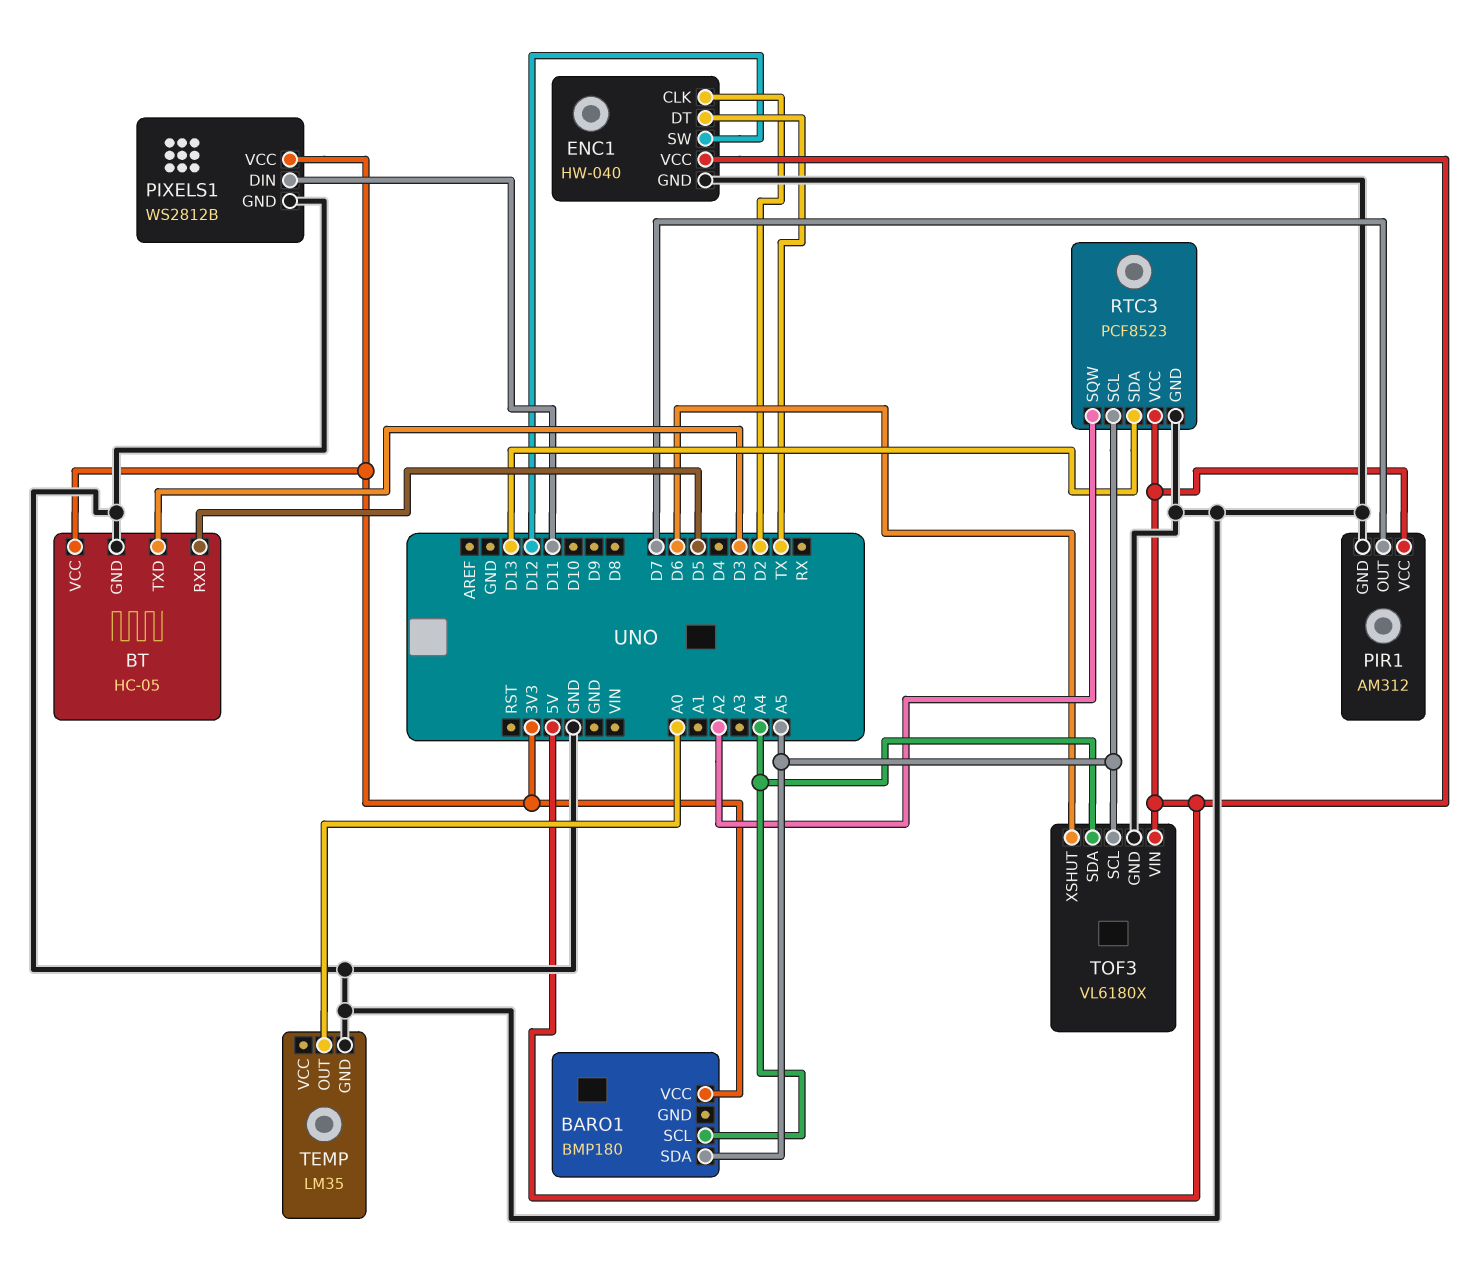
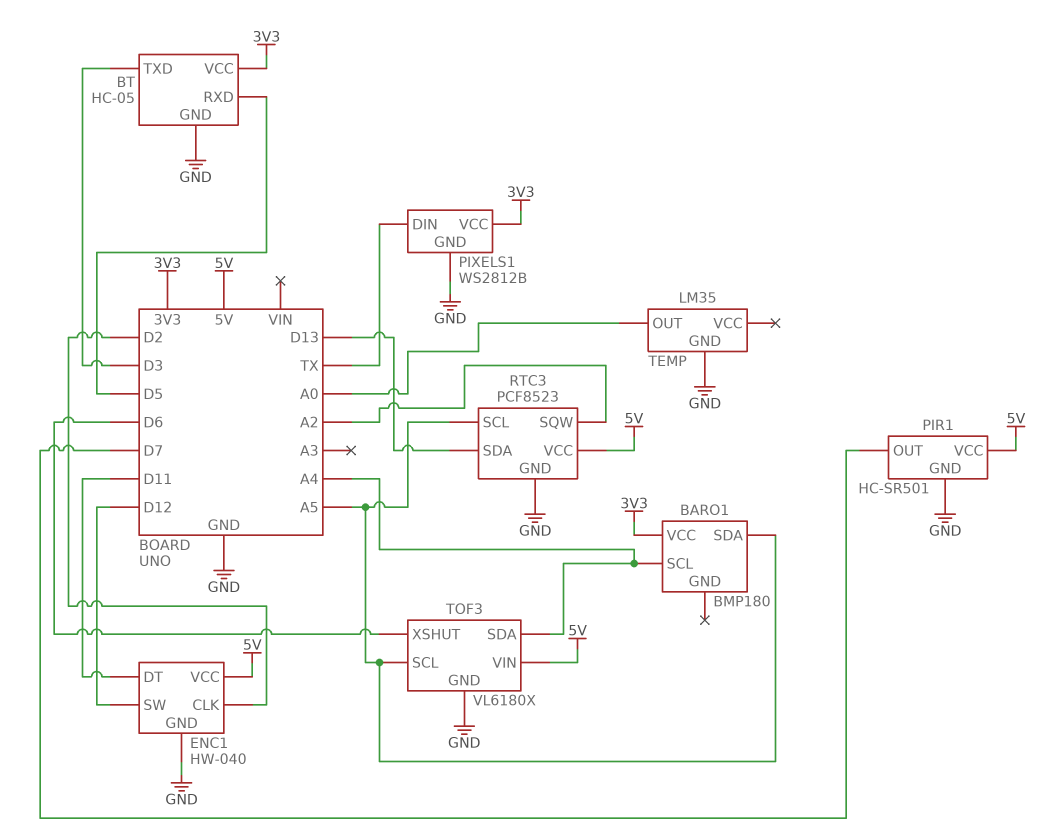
ENC1 pin DT: TX -> D11
PIR1: AM312 -> HC-SR501
PIXELS1 pin DIN: D11 -> TX

